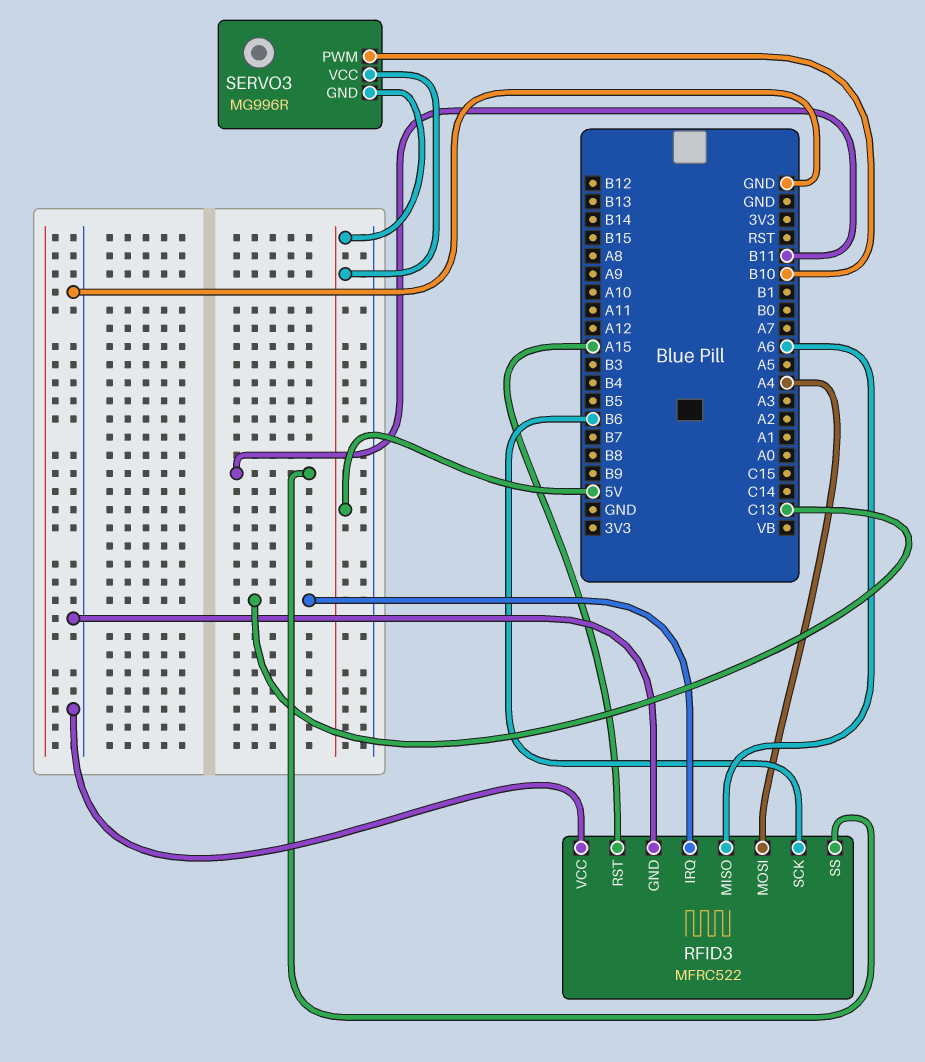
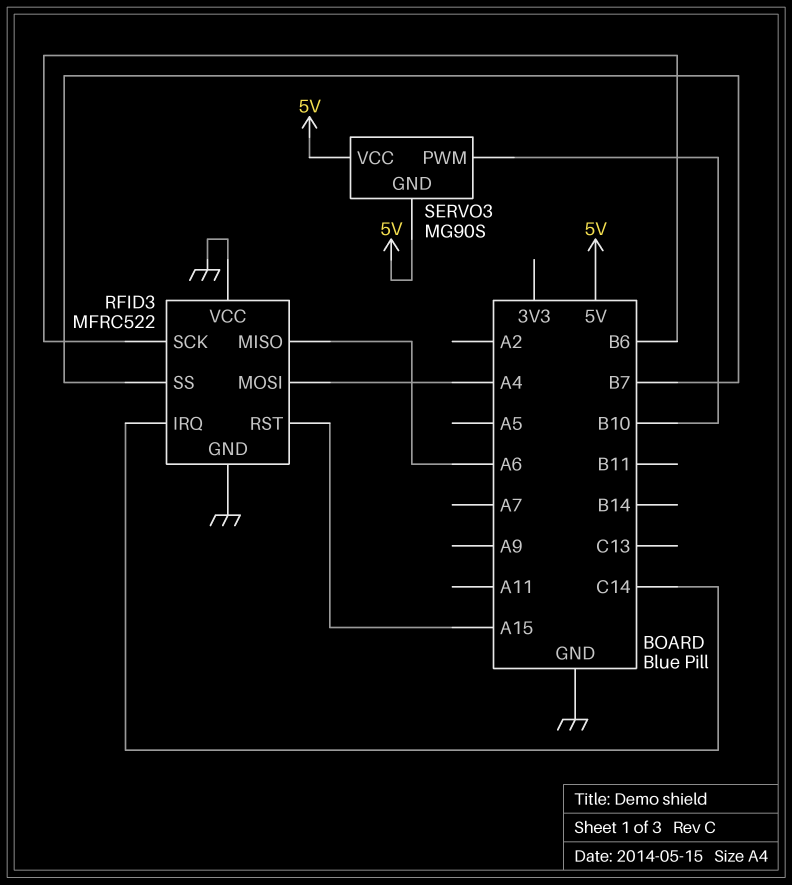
RFID3 pin IRQ: C13 -> C14
RFID3 pin SS: B11 -> B7
SERVO3: MG996R -> MG90S

